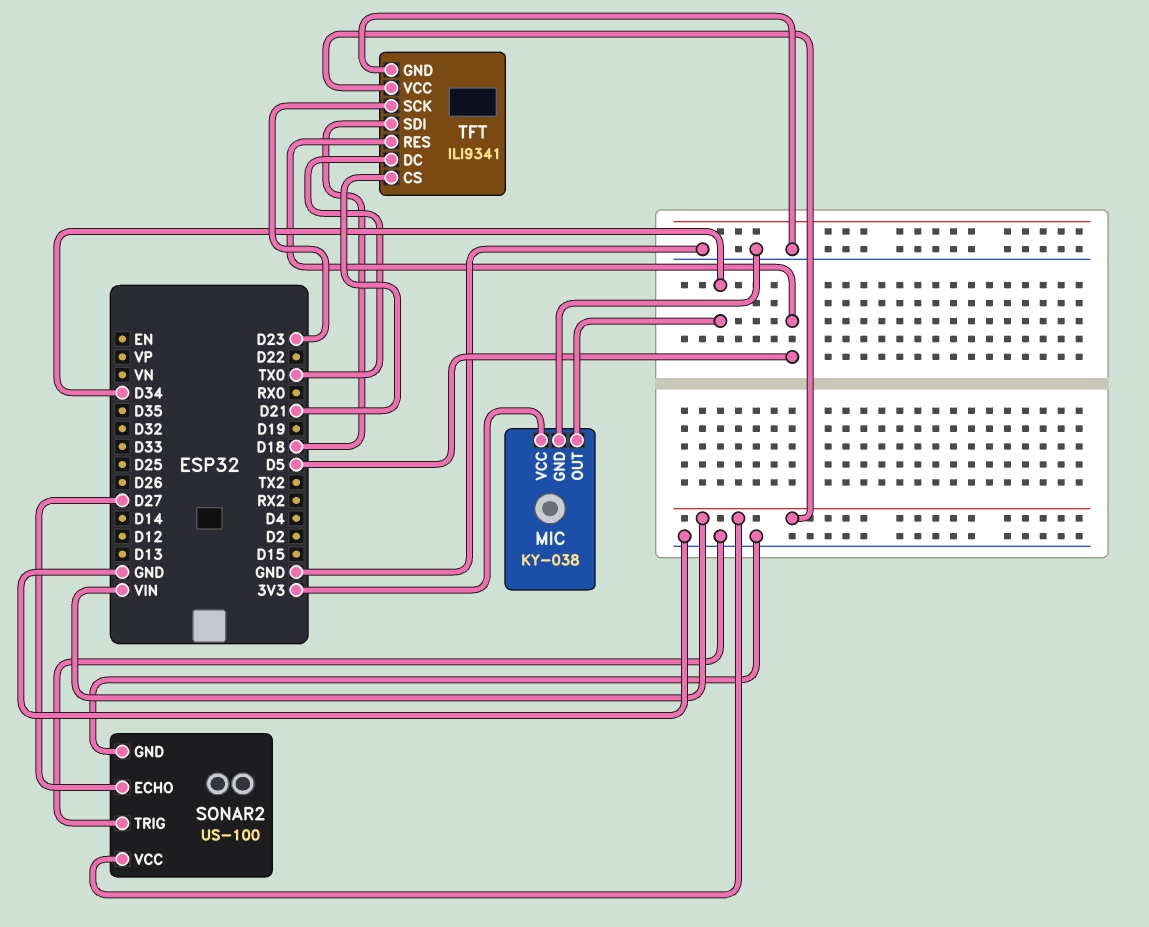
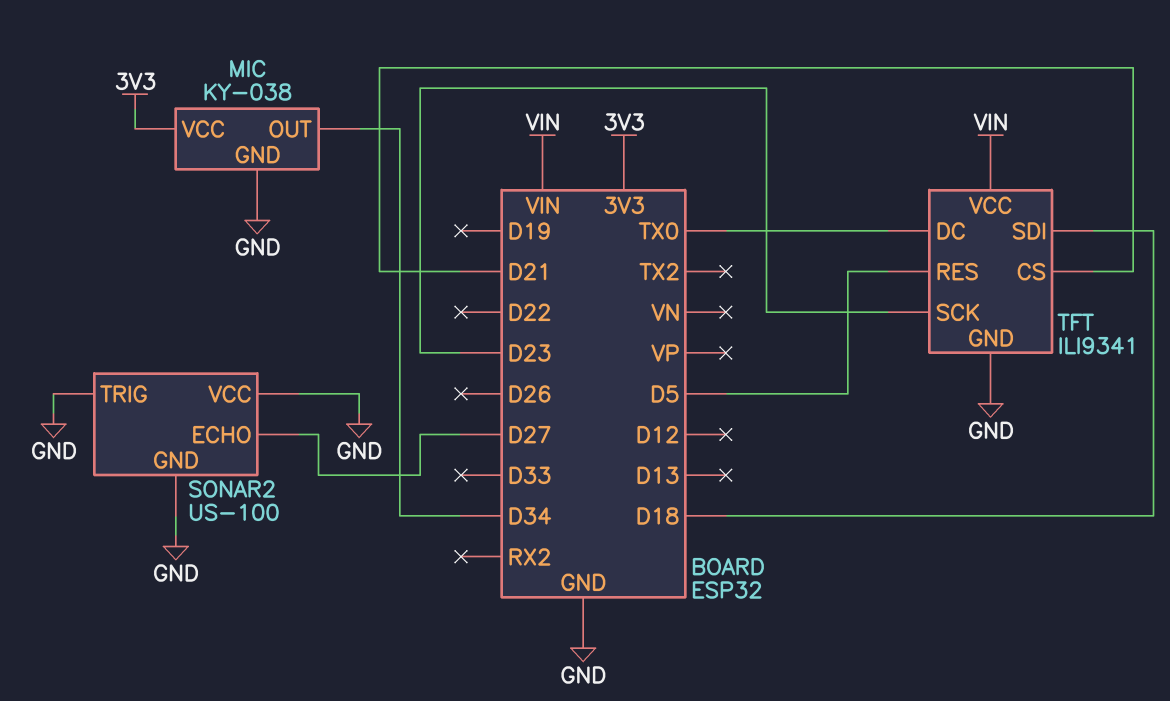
SONAR2 pin VCC: VIN -> GND

